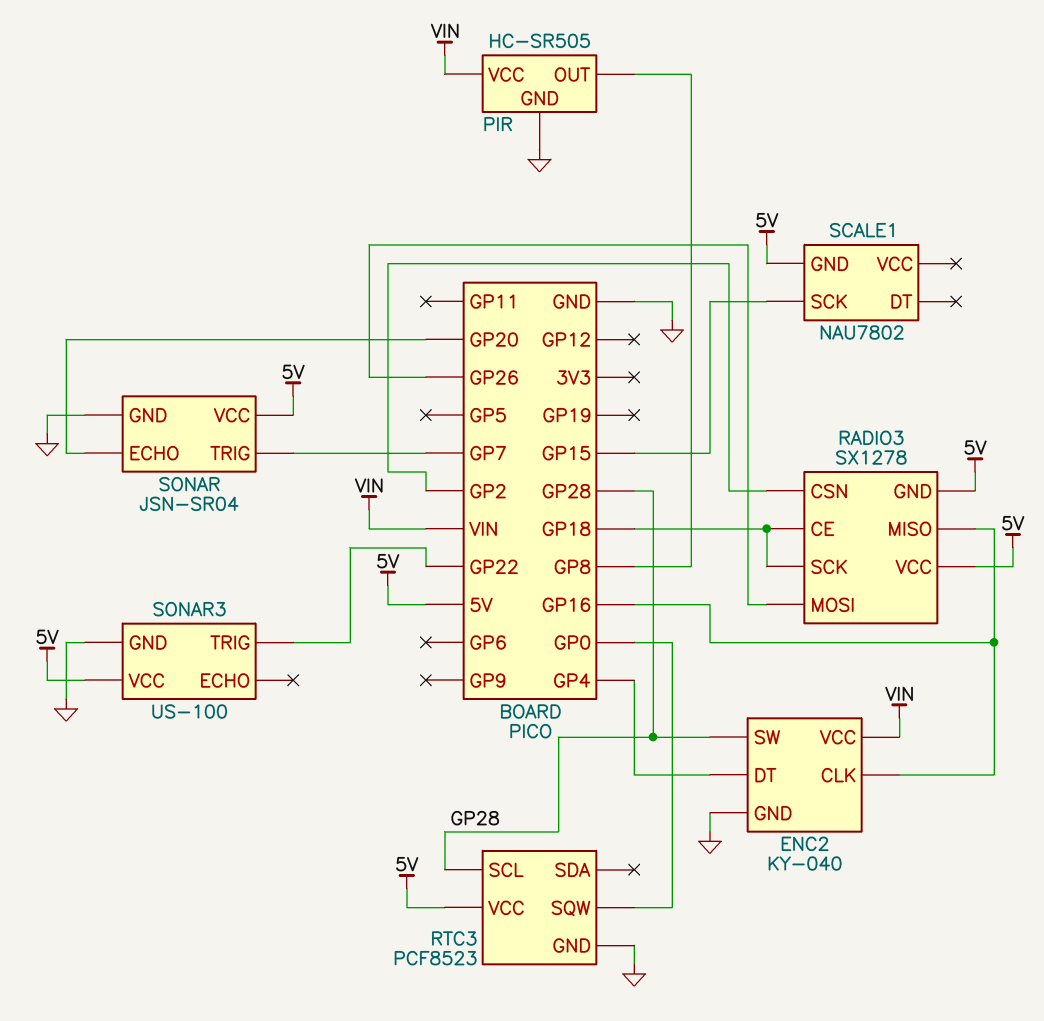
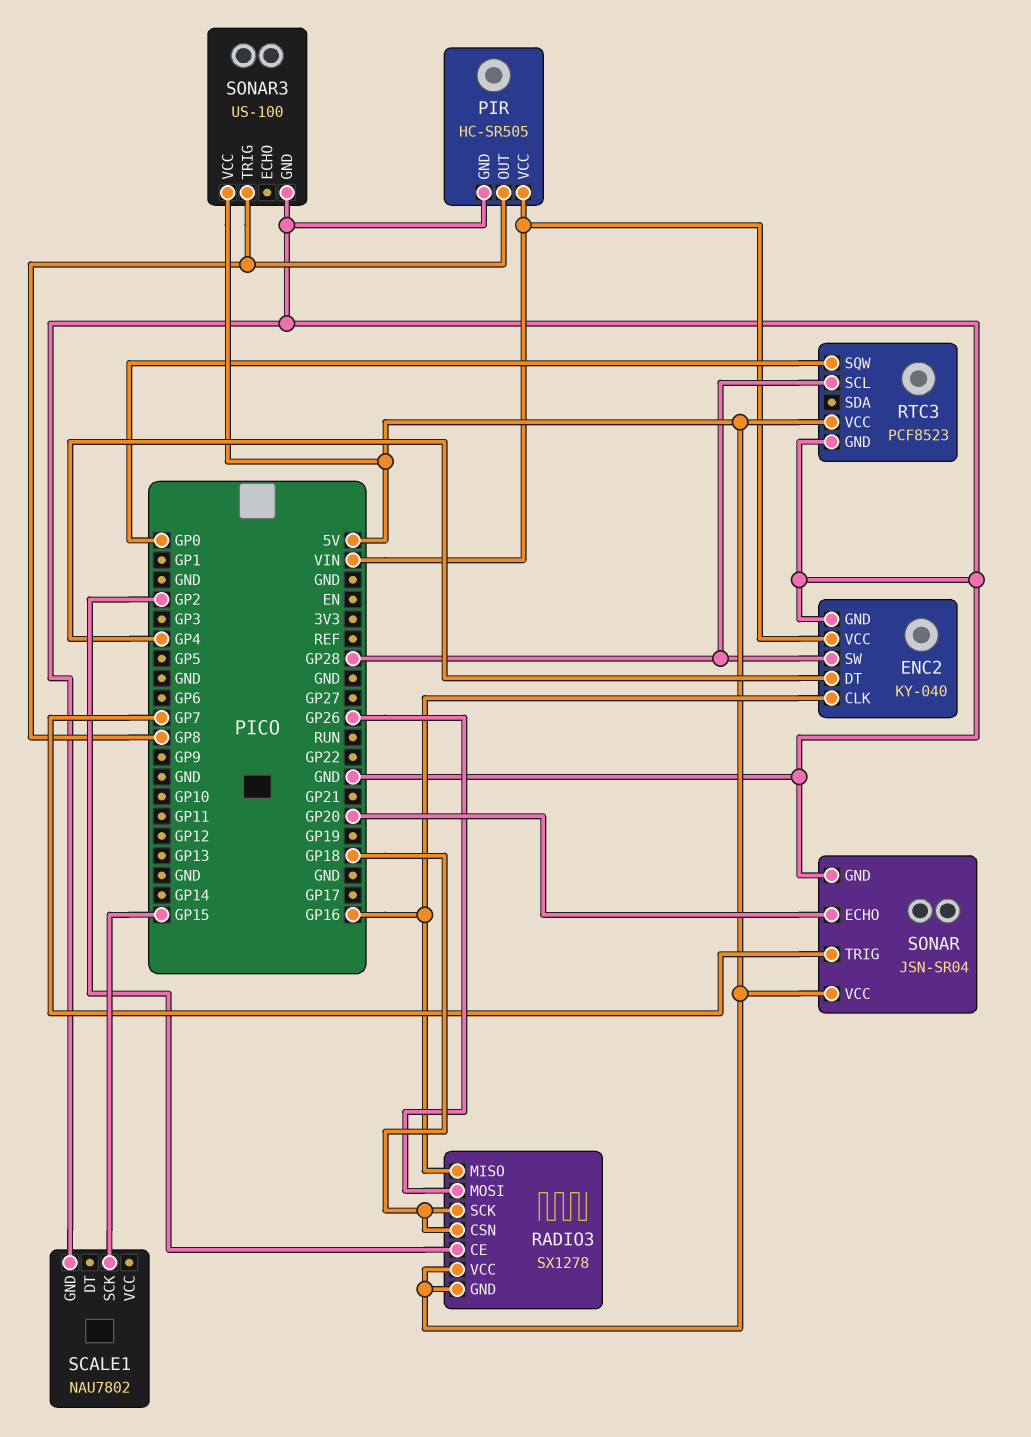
RADIO3 pin CE: GP18 -> GP2
RADIO3 pin CSN: GP2 -> GP18
SCALE1 pin GND: 5V -> GND
SONAR3 pin TRIG: GP22 -> GP8

